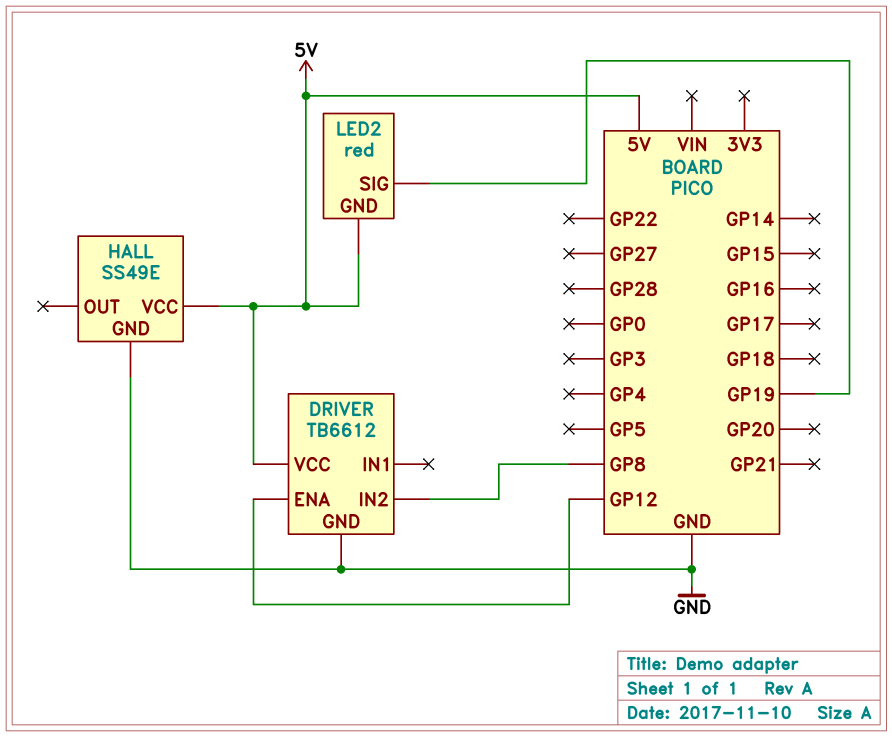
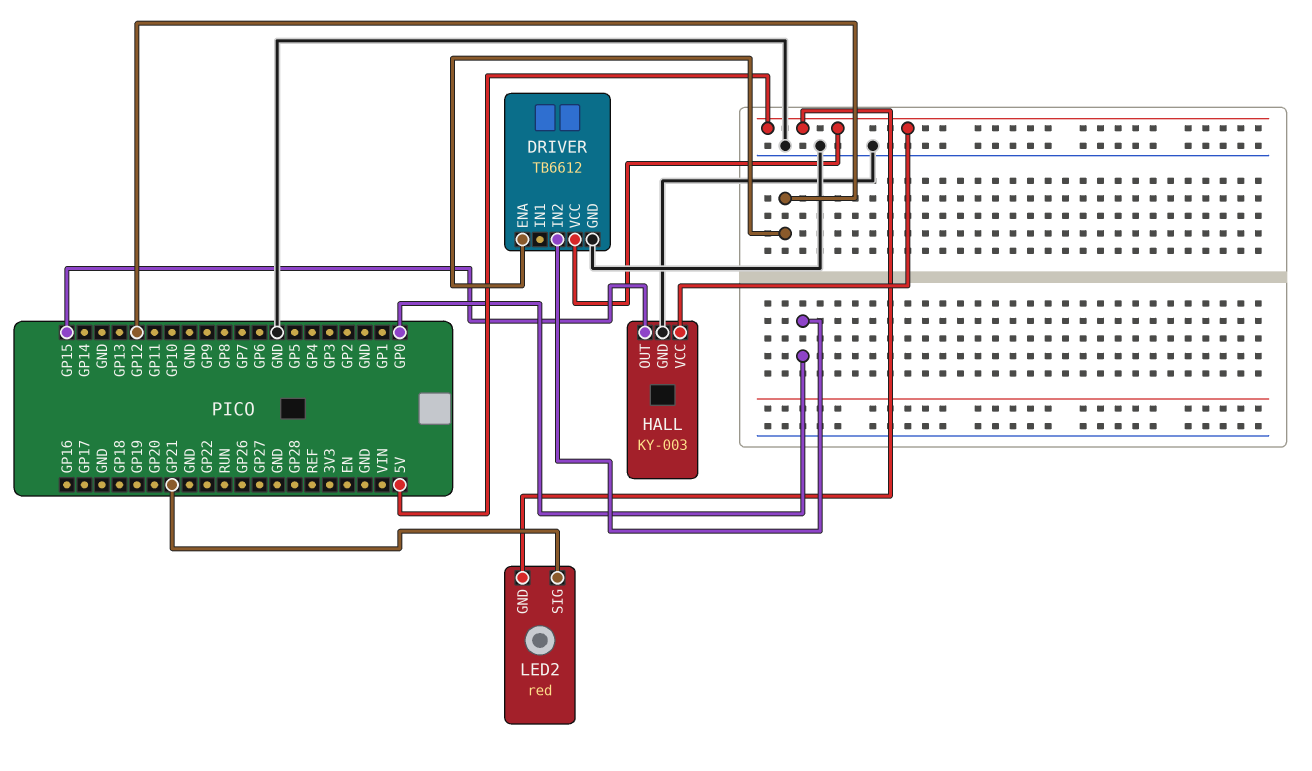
DRIVER pin IN2: GP8 -> GP0
HALL: SS49E -> KY-003
HALL pin OUT: none -> GP15
LED2 pin SIG: GP19 -> GP21

